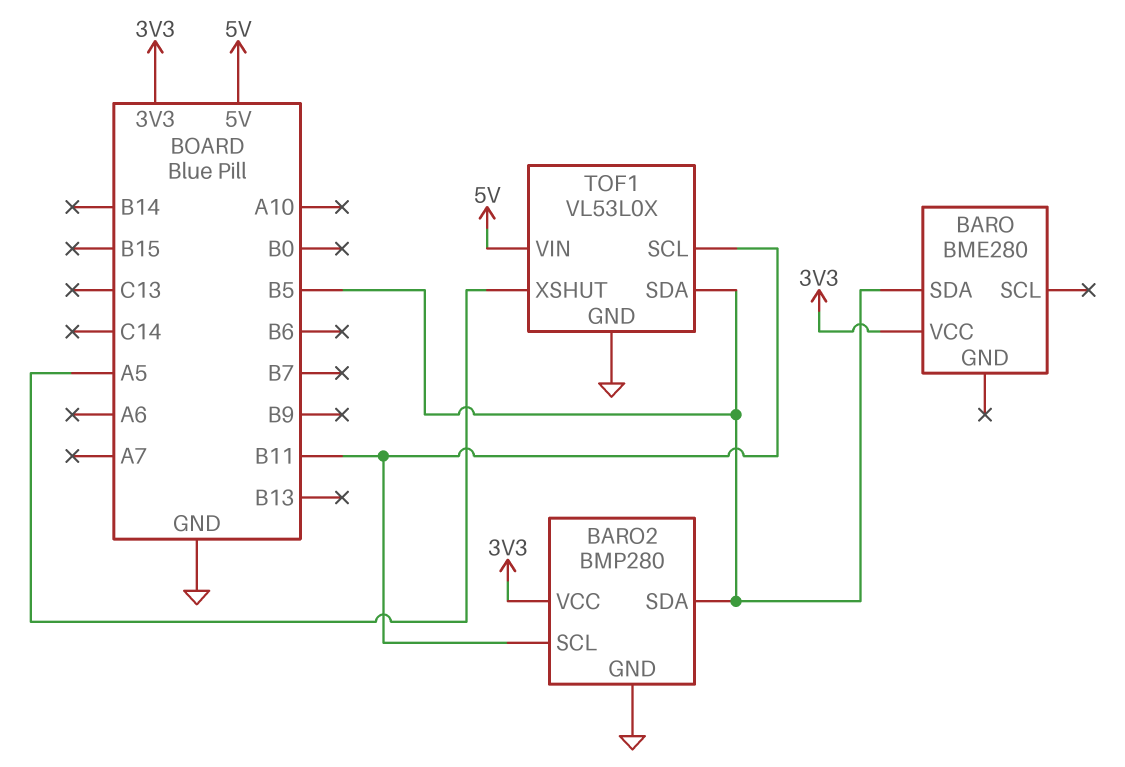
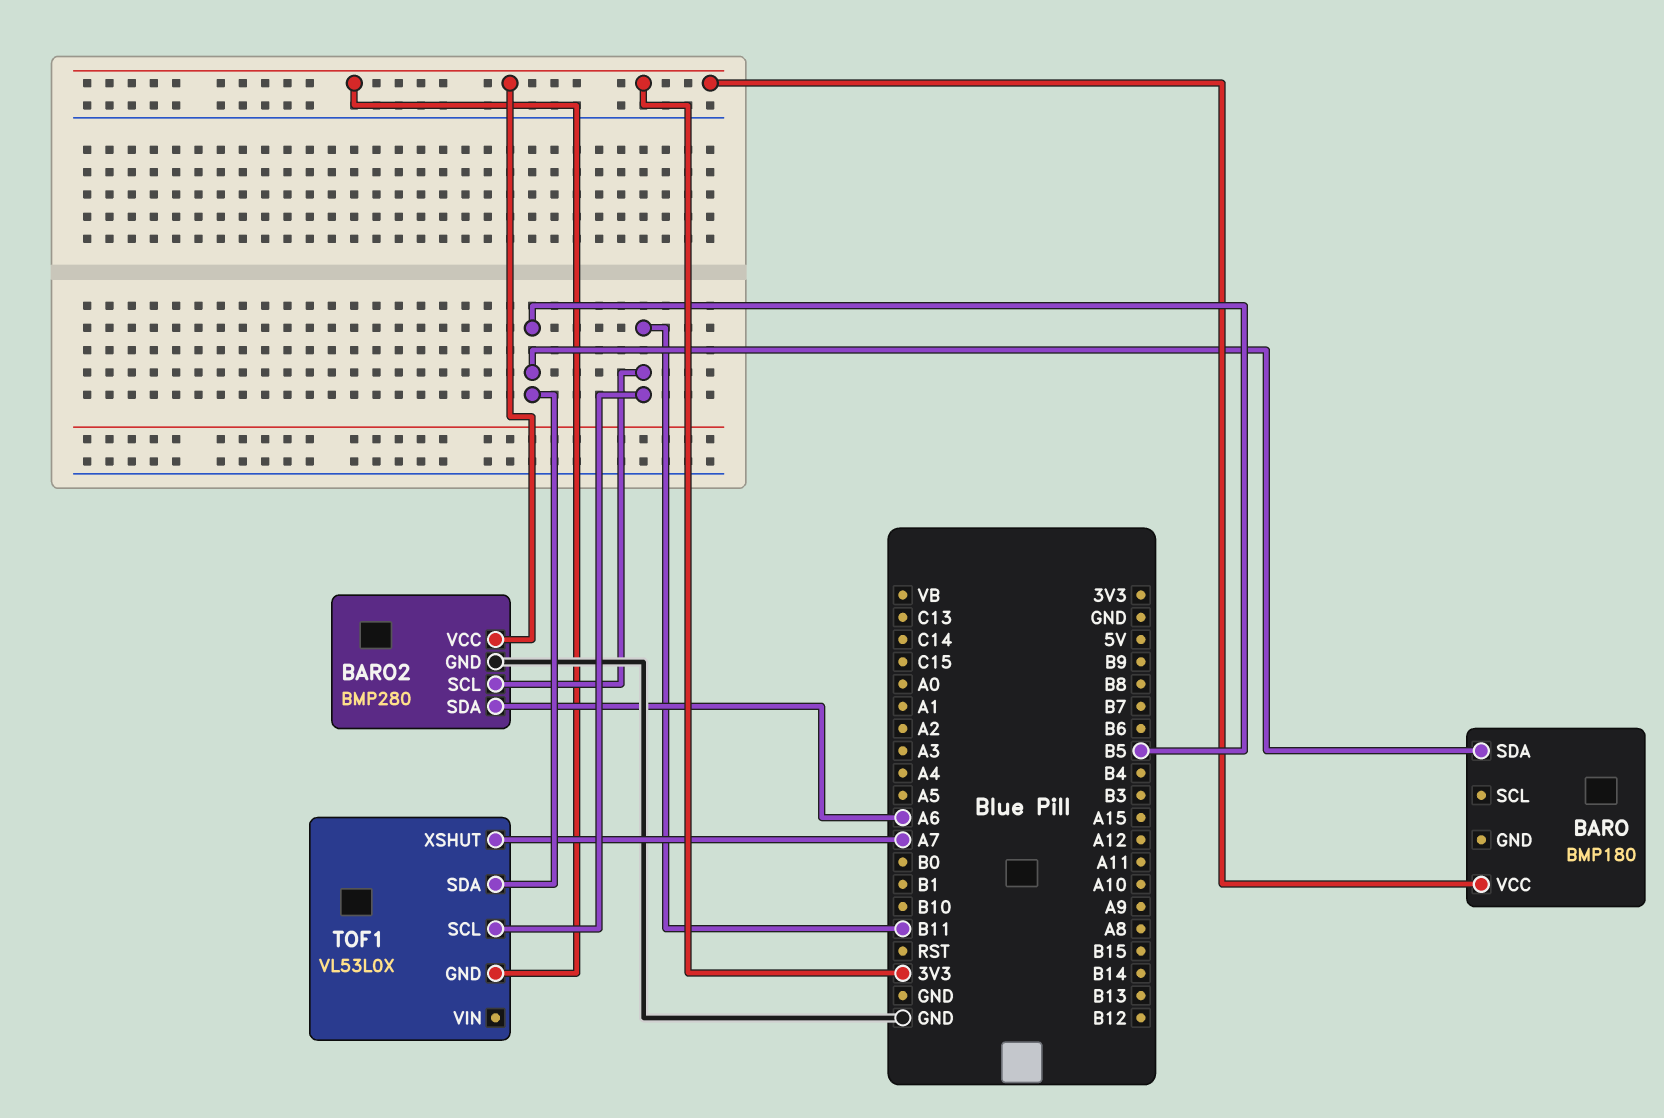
BARO: BME280 -> BMP180
BARO2 pin SDA: B5 -> A6
TOF1 pin GND: GND -> 3V3
TOF1 pin VIN: 5V -> none
TOF1 pin XSHUT: A5 -> A7

